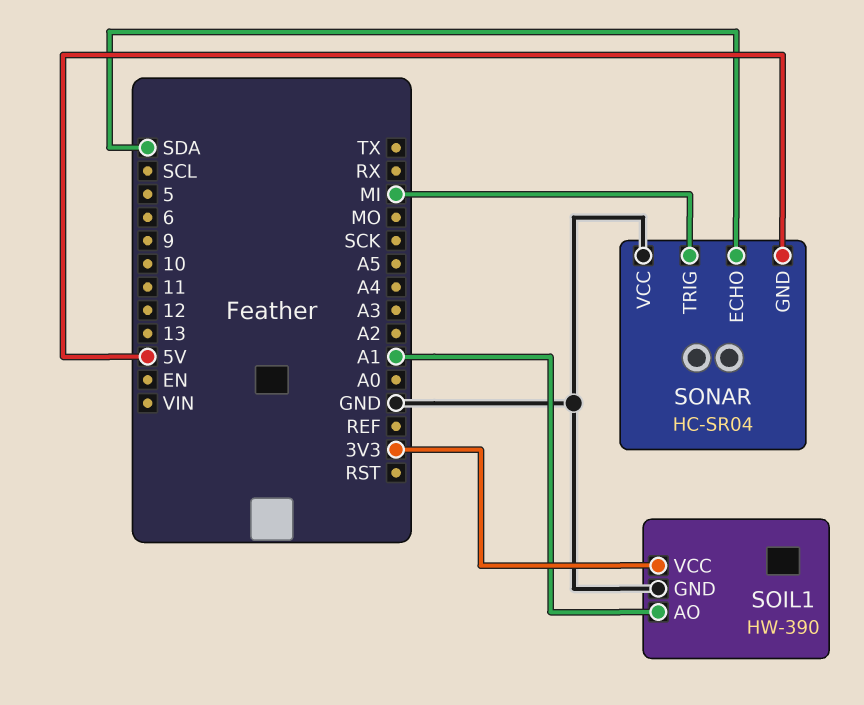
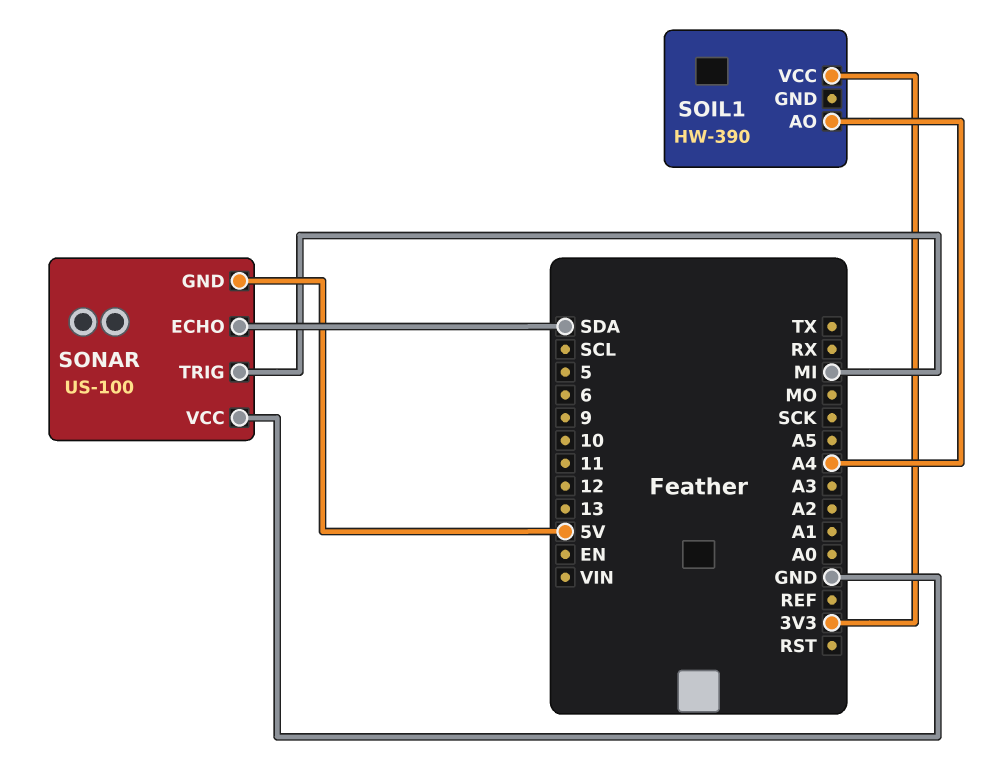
SOIL1 pin AO: A1 -> A4
SOIL1 pin GND: GND -> none
SONAR: HC-SR04 -> US-100

